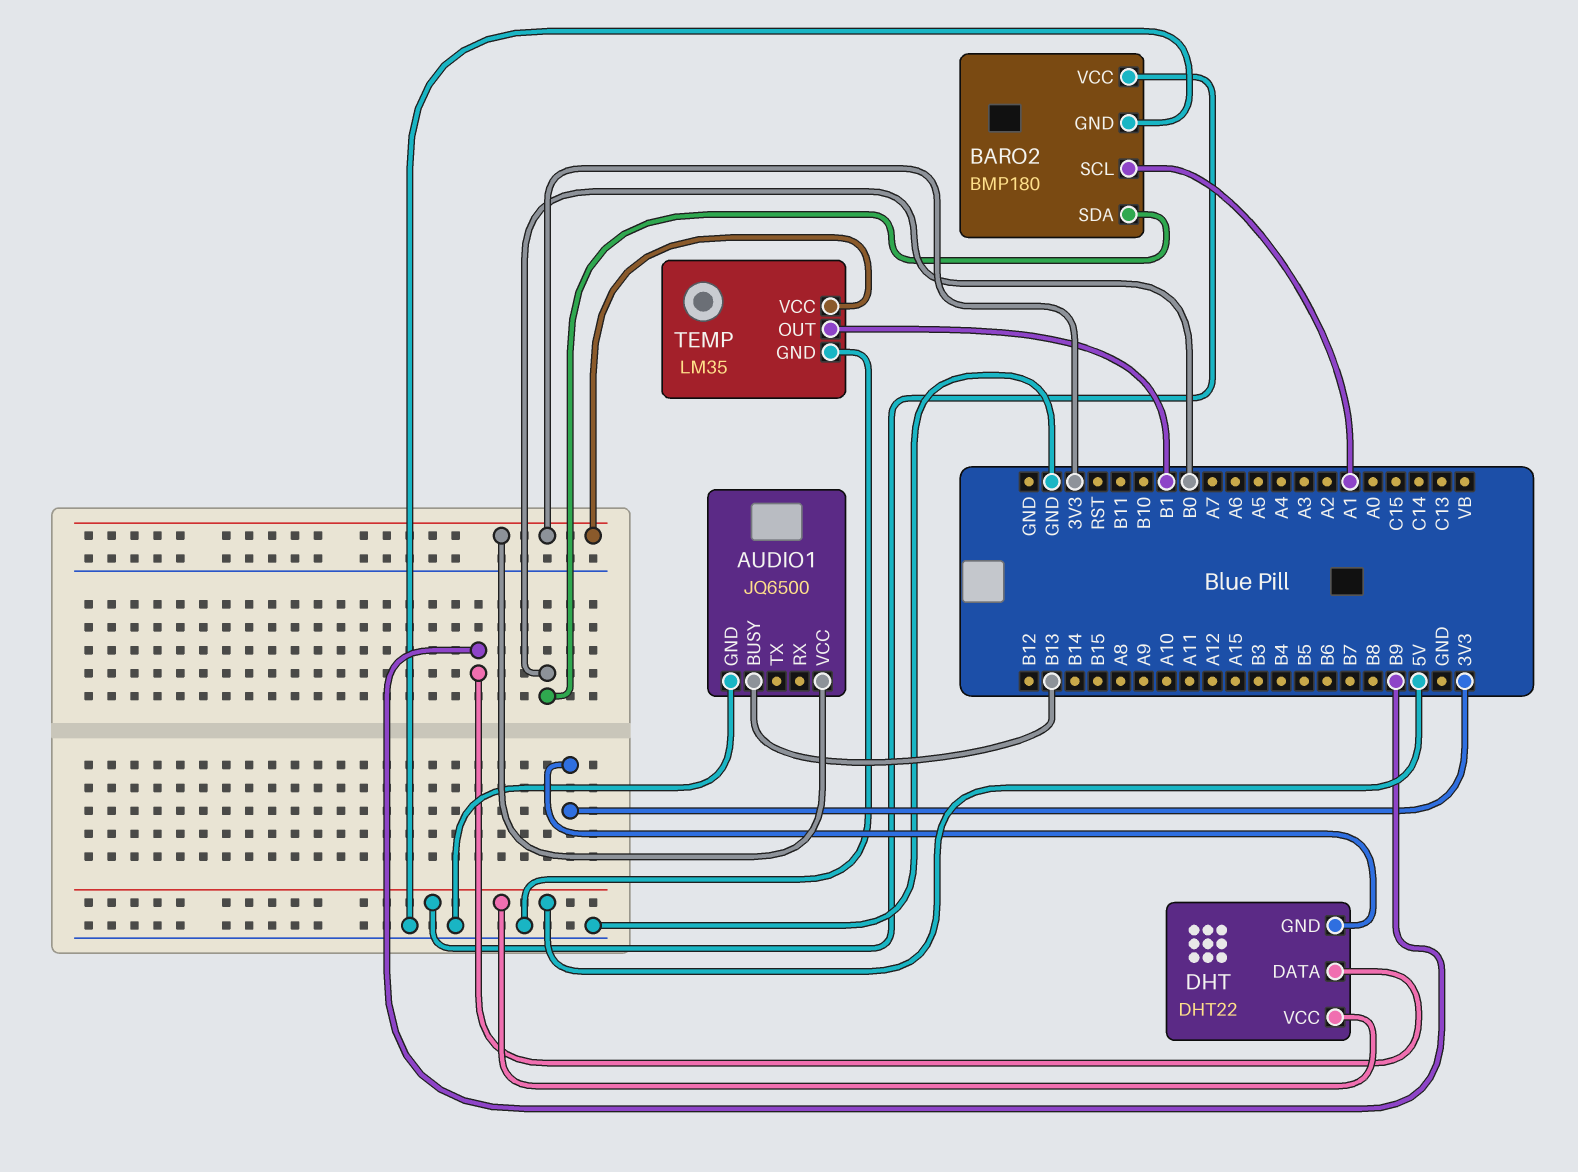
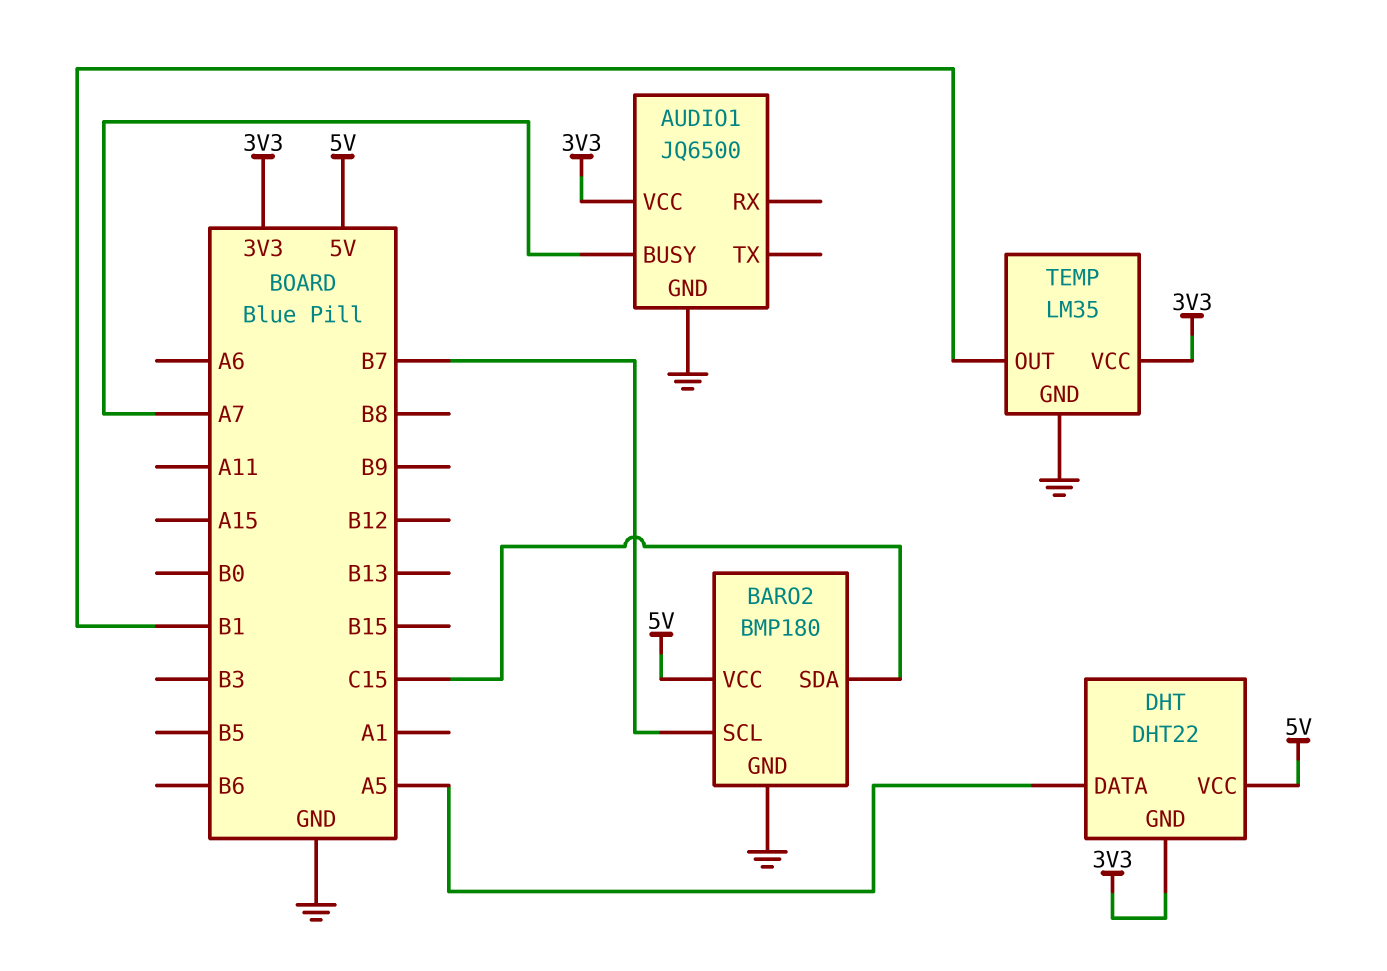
AUDIO1 pin BUSY: B13 -> A7
BARO2 pin SCL: A1 -> B7
BARO2 pin SDA: B0 -> C15
DHT pin DATA: B9 -> A5

